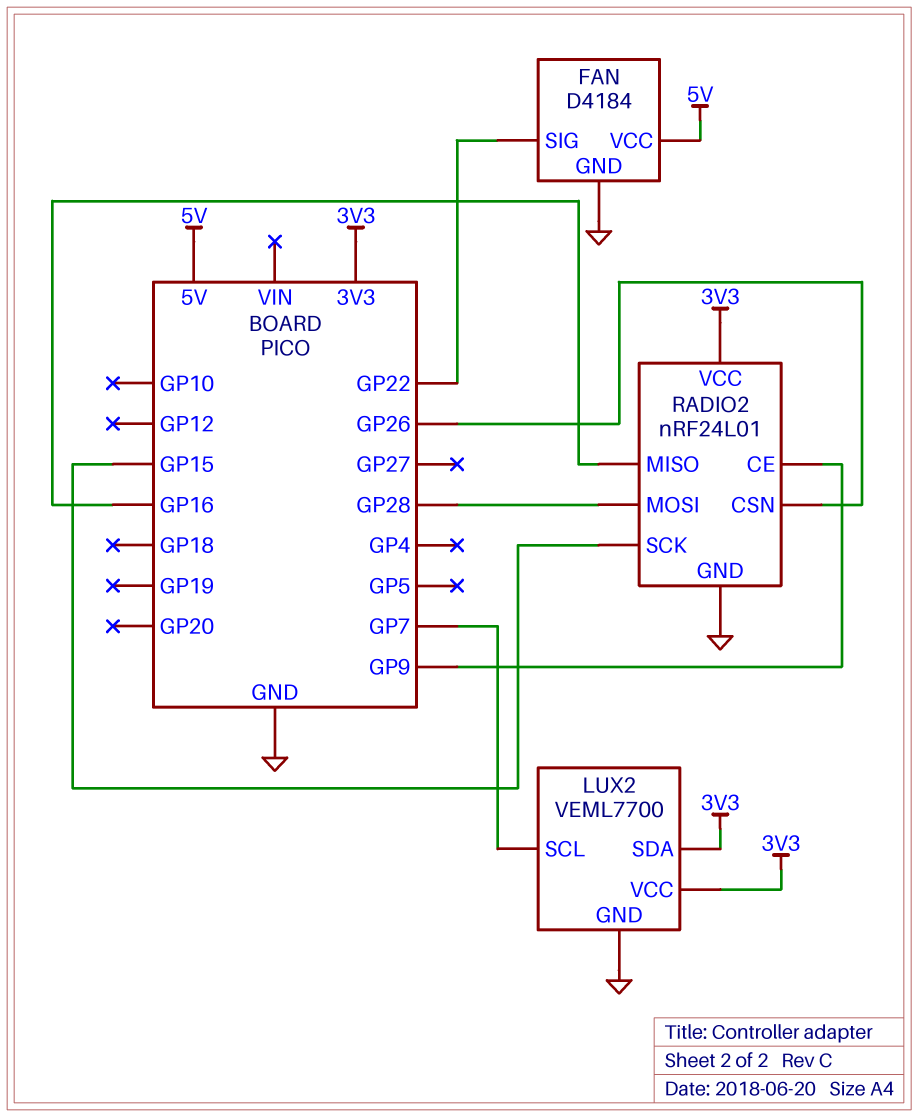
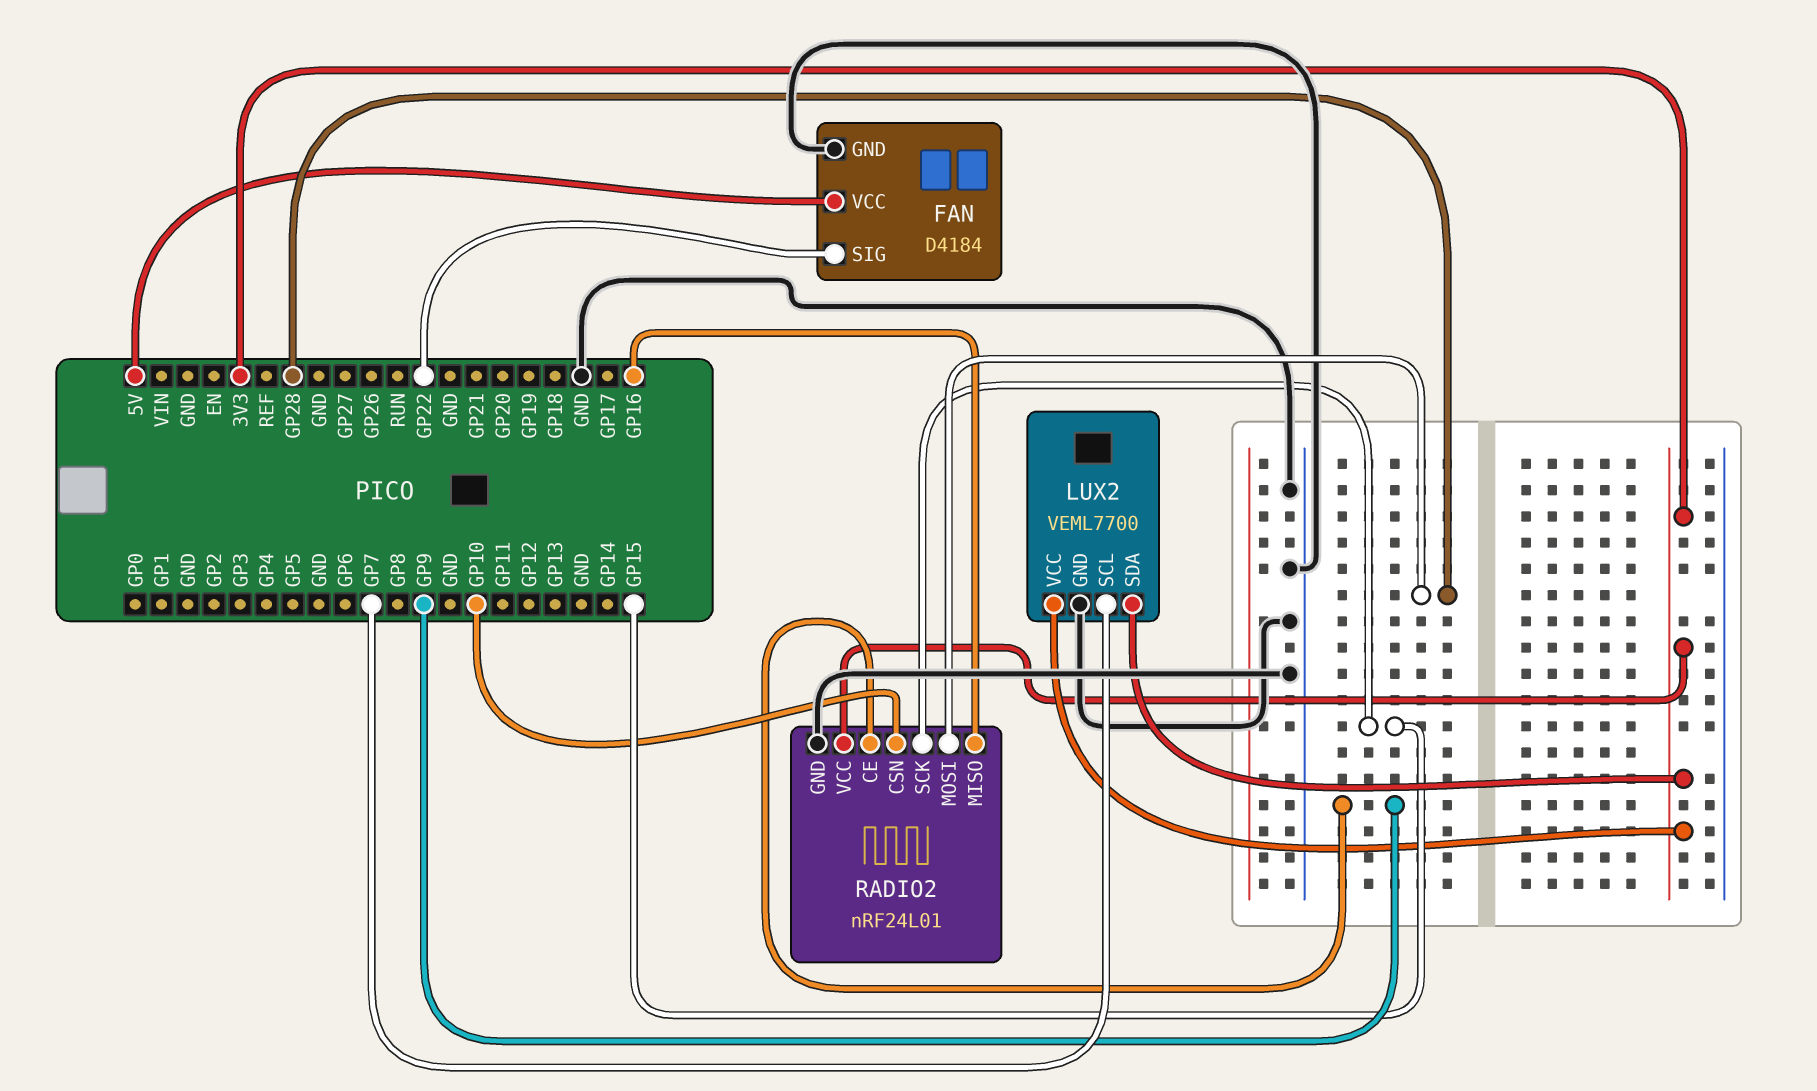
RADIO2 pin CSN: GP26 -> GP10

